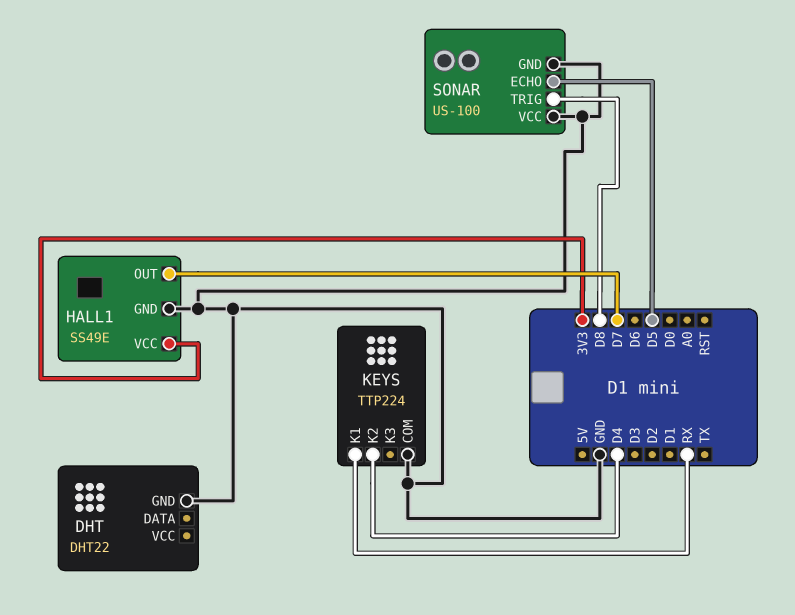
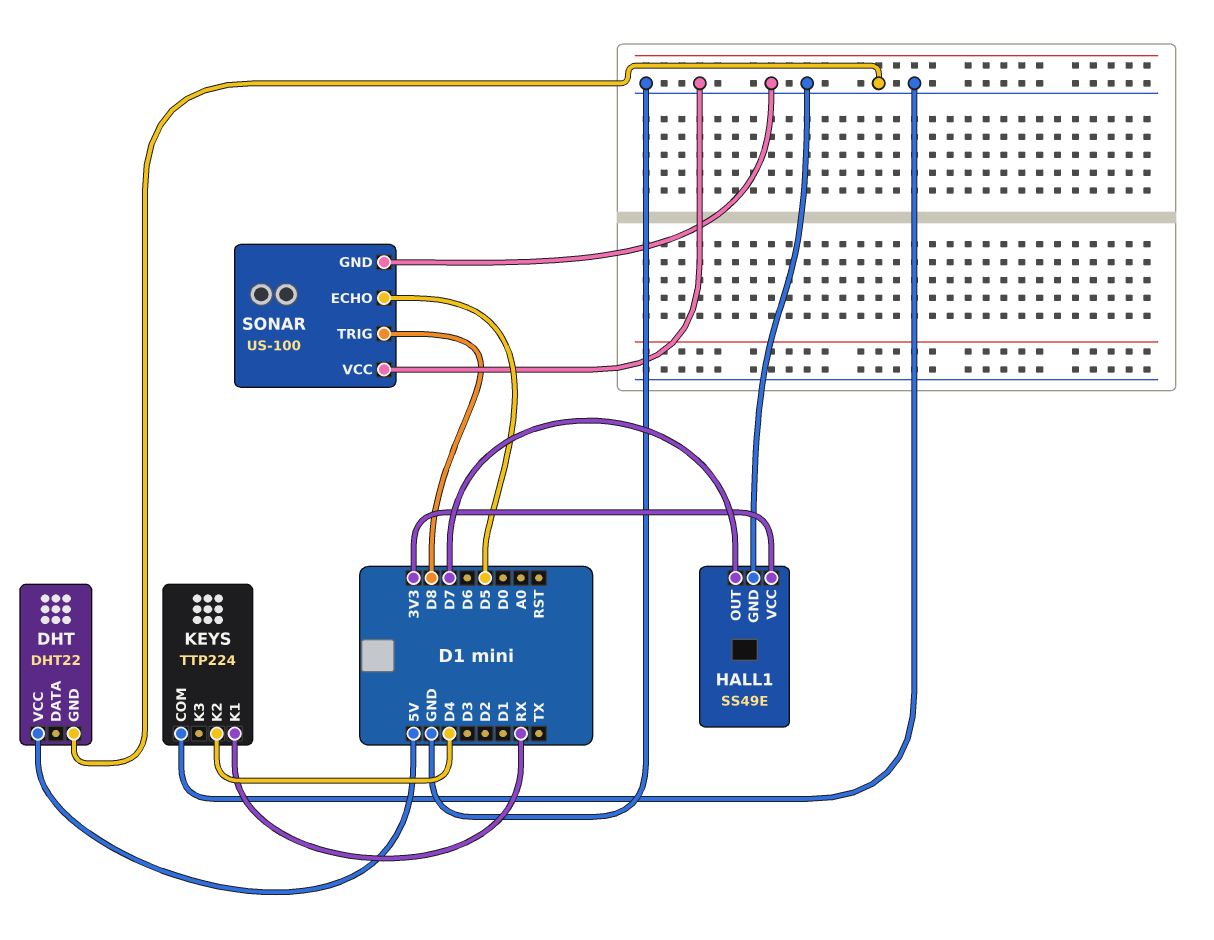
DHT pin VCC: none -> 5V

